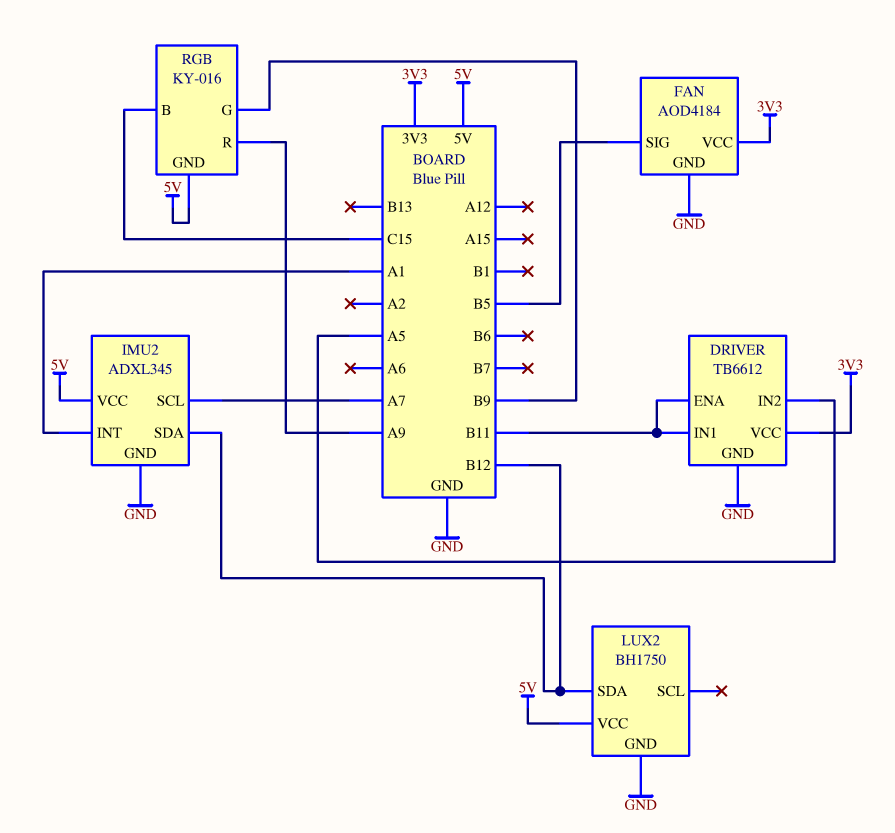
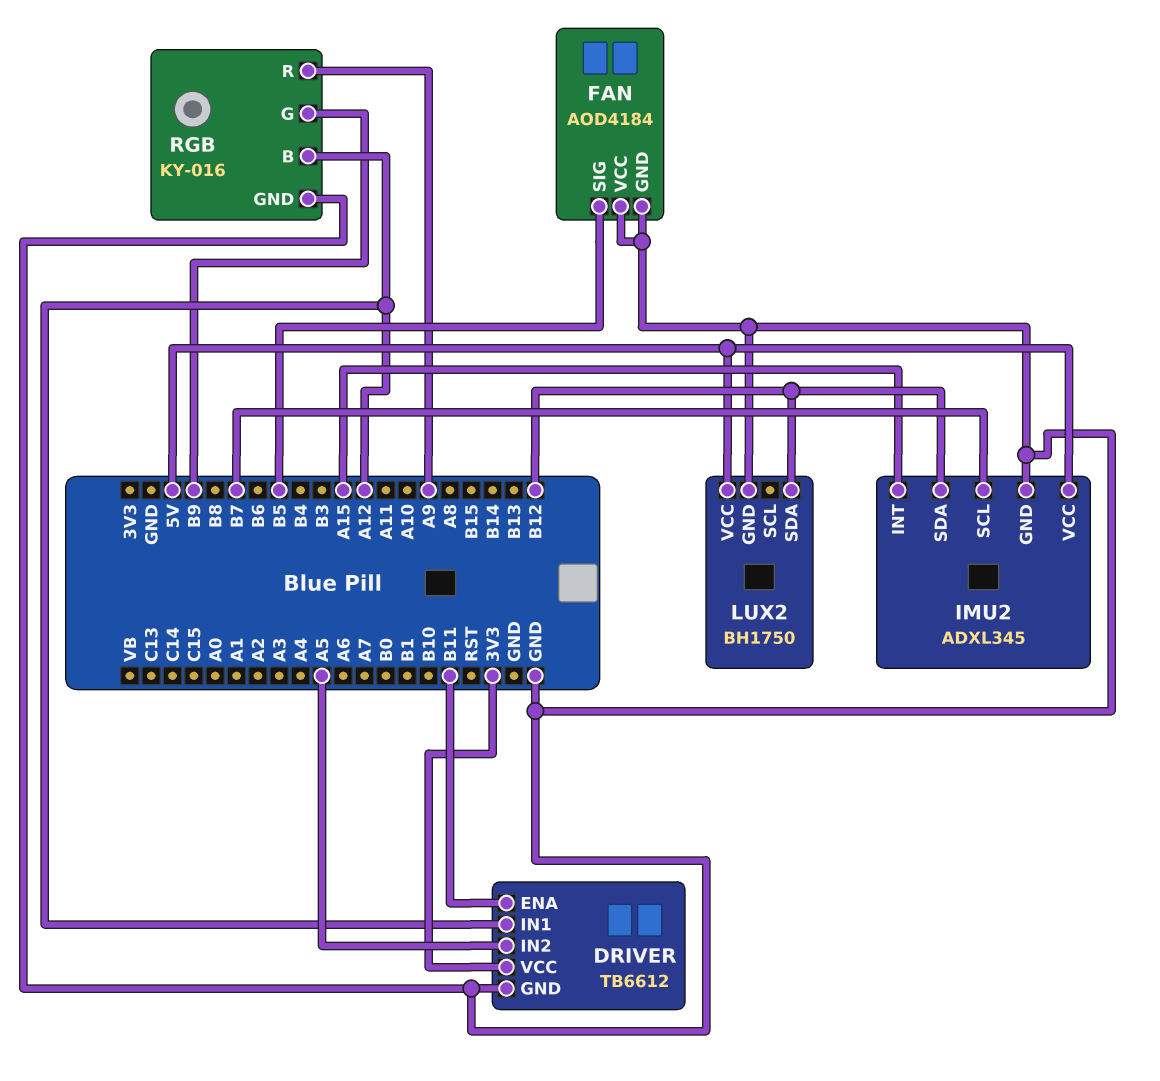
DRIVER pin IN1: B11 -> A12
FAN pin VCC: 3V3 -> GND
IMU2 pin INT: A1 -> A15
IMU2 pin SCL: A7 -> B7
RGB pin B: C15 -> A12
RGB pin GND: 5V -> GND

